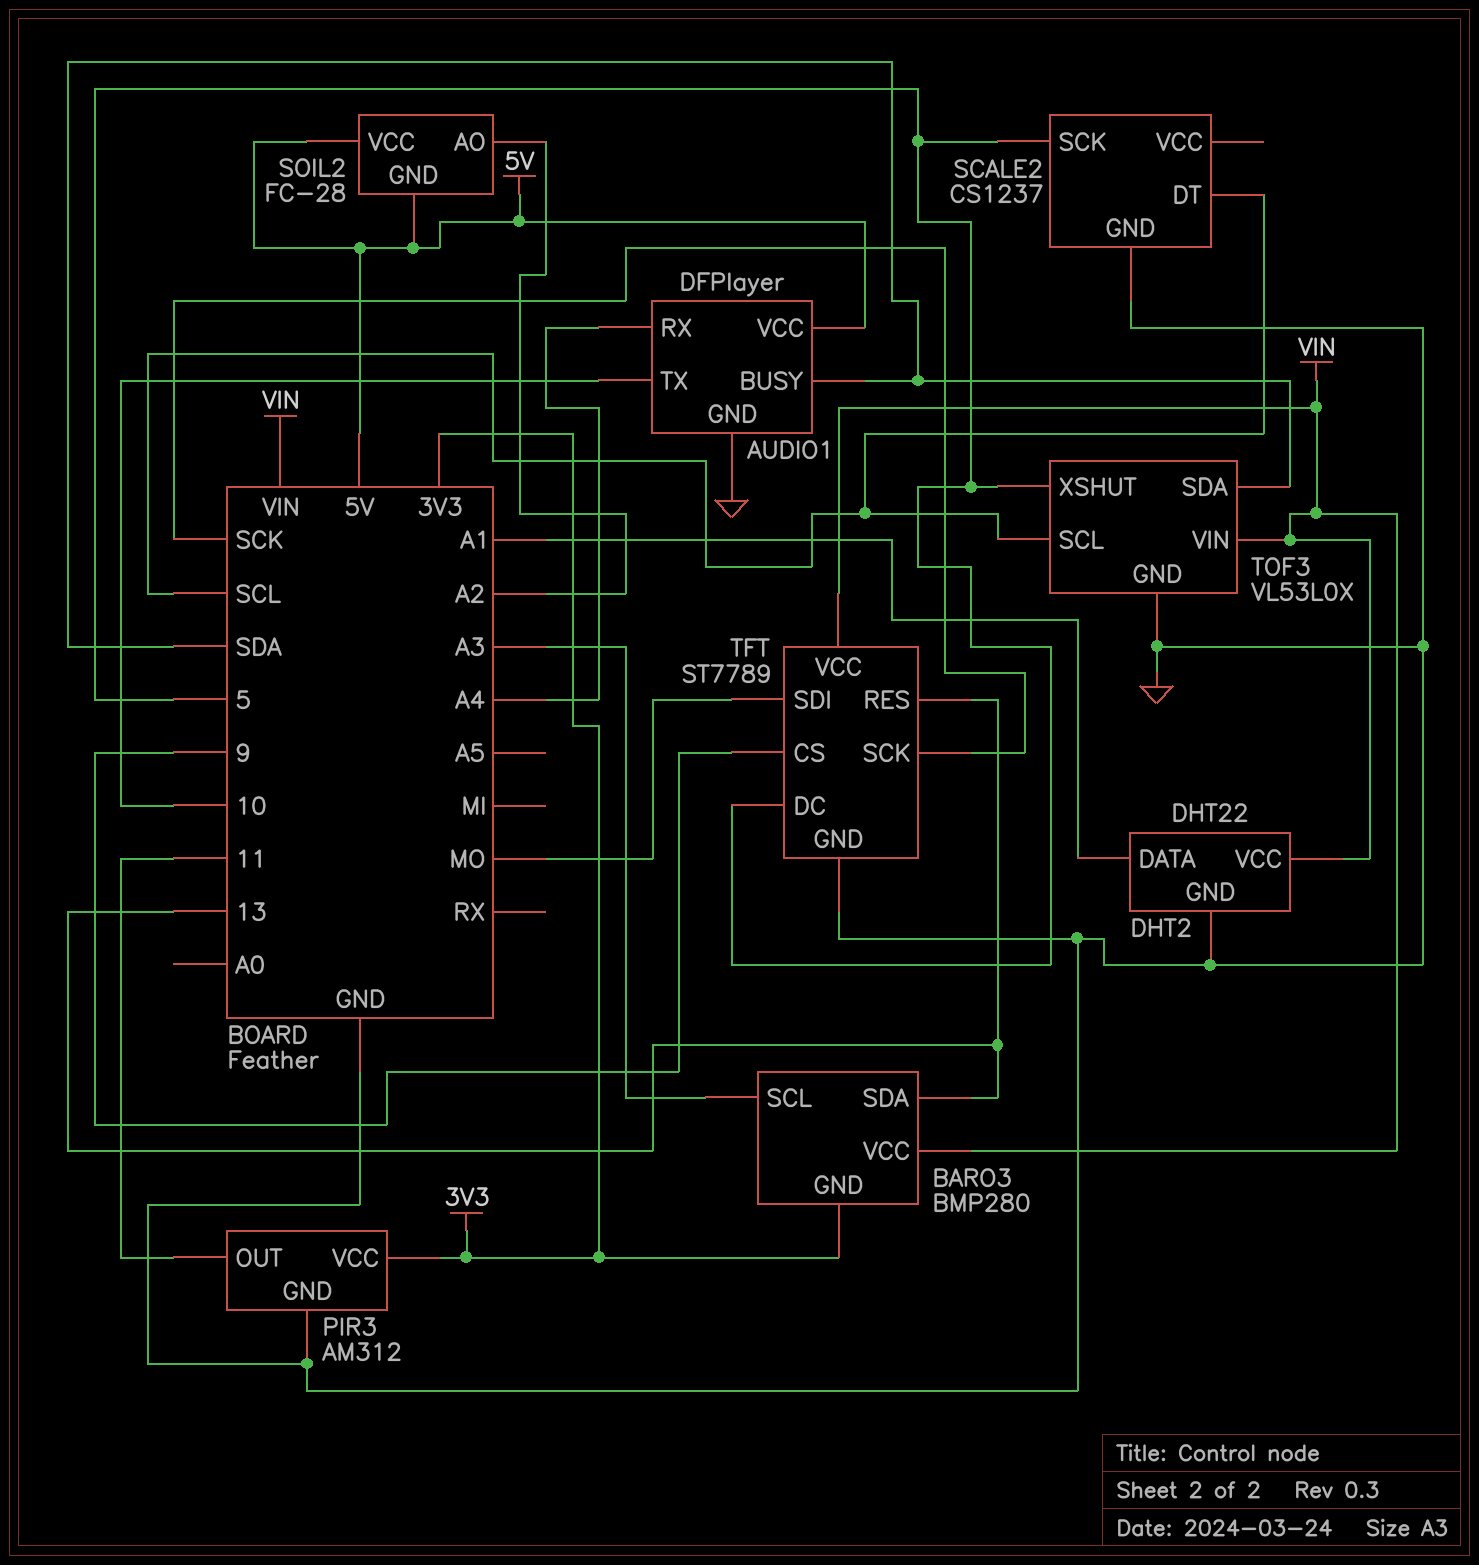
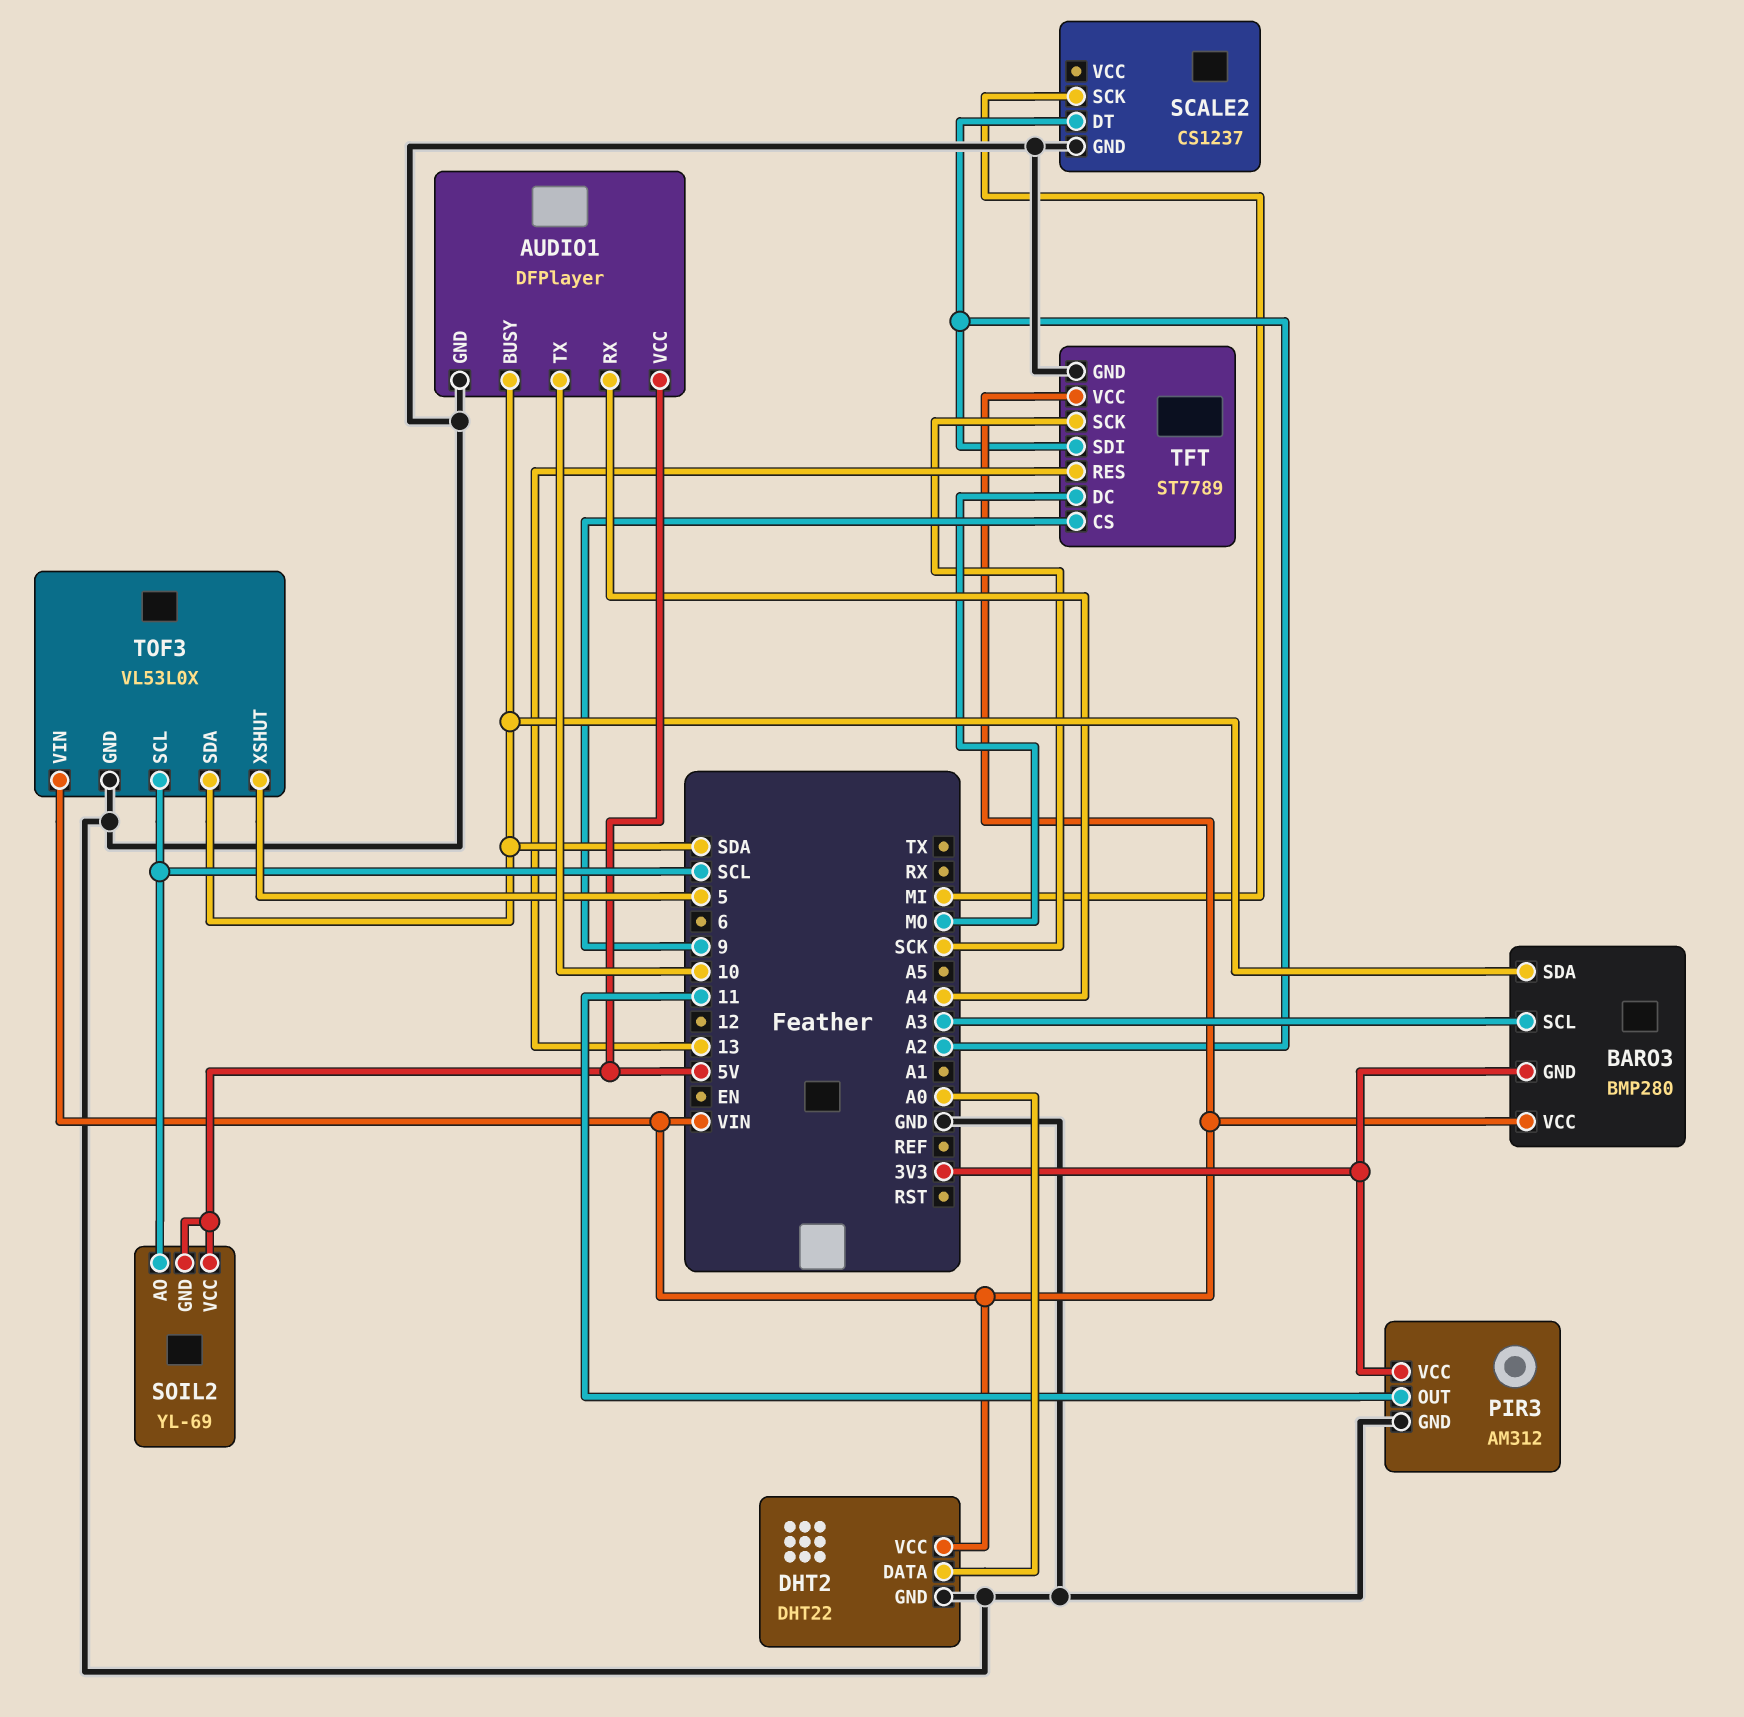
BARO3 pin SDA: 13 -> SDA
DHT2 pin DATA: A1 -> A0
SCALE2 pin DT: SCL -> A2
SCALE2 pin SCK: 5 -> MI
SOIL2: FC-28 -> YL-69
SOIL2 pin AO: A2 -> SCL
TFT pin DC: 5 -> MO
TFT pin SDI: MO -> A2

